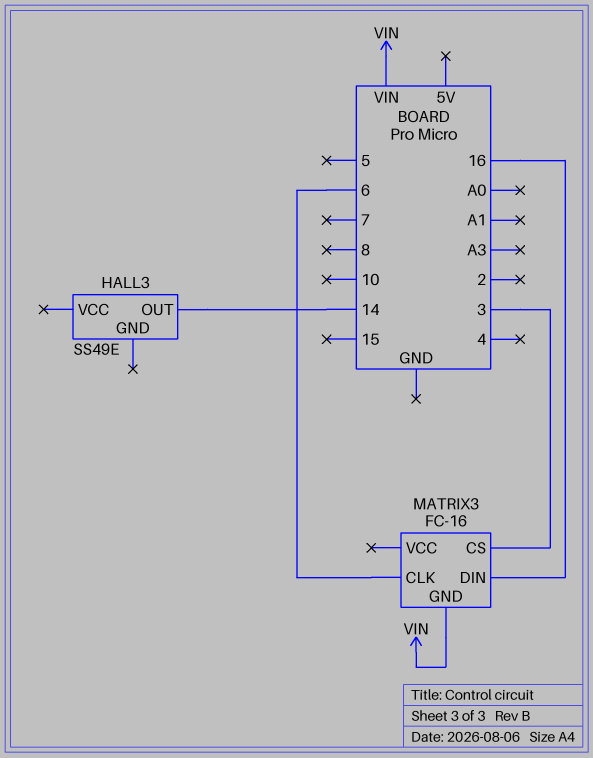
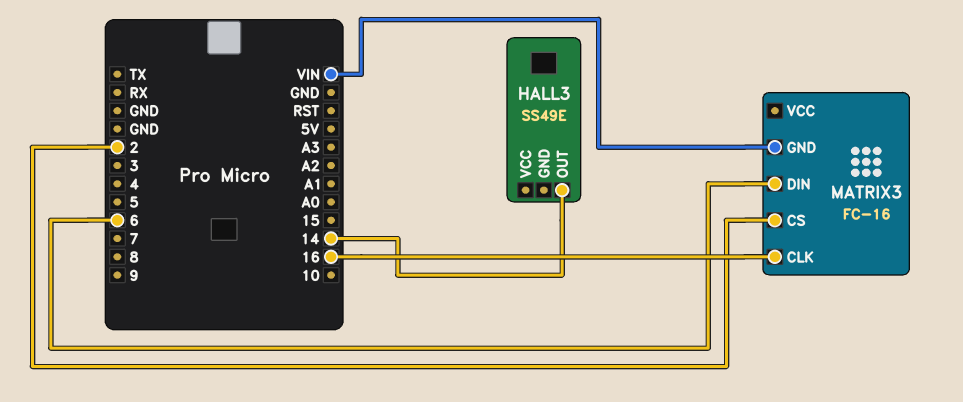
MATRIX3 pin CLK: 6 -> 16
MATRIX3 pin CS: 3 -> 2
MATRIX3 pin DIN: 16 -> 6

